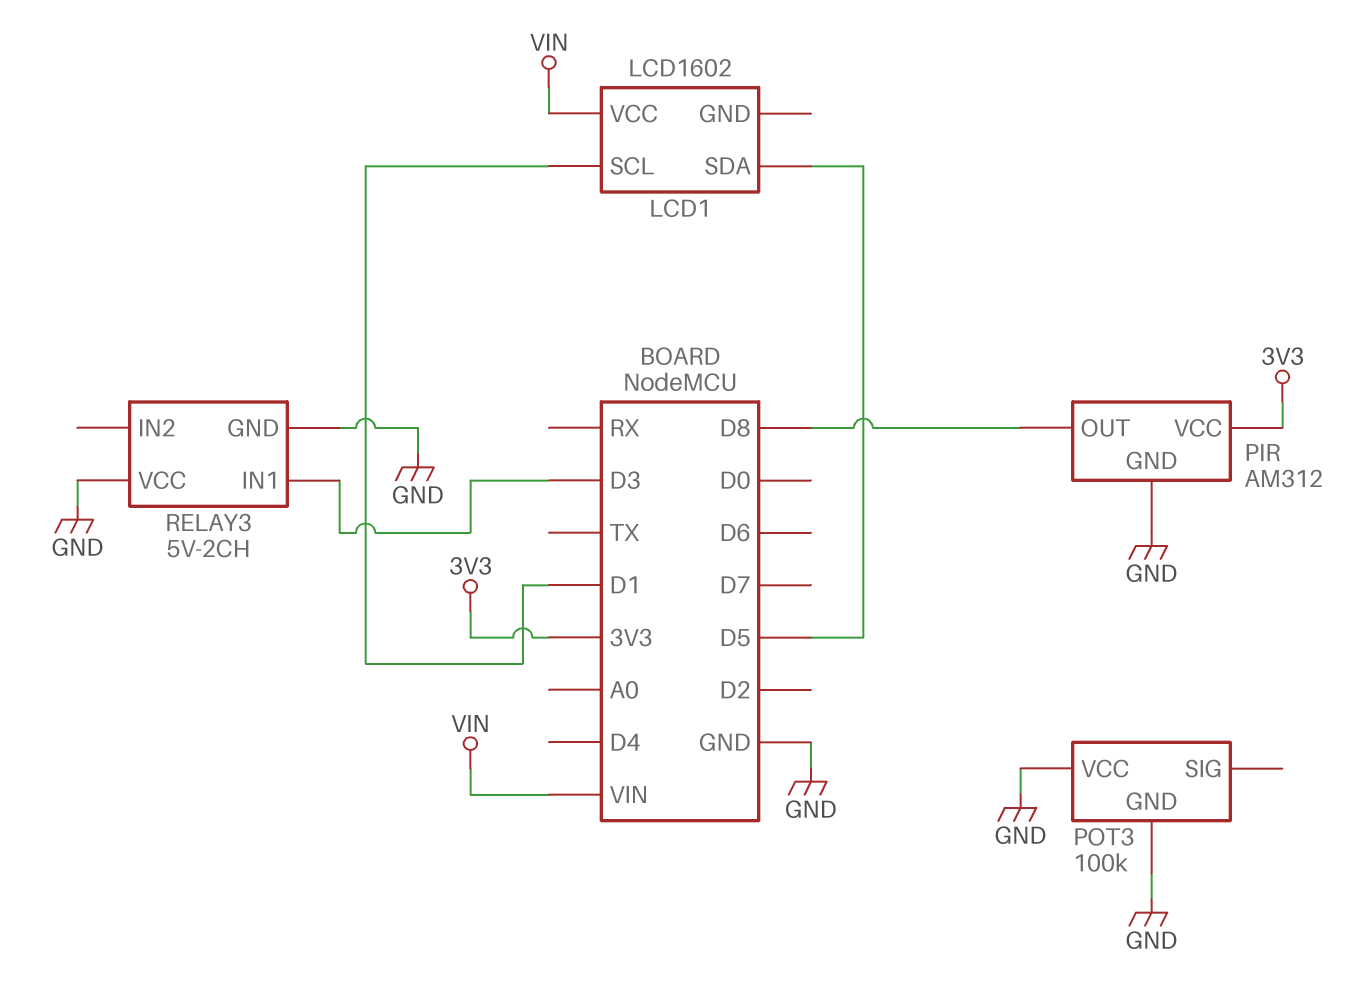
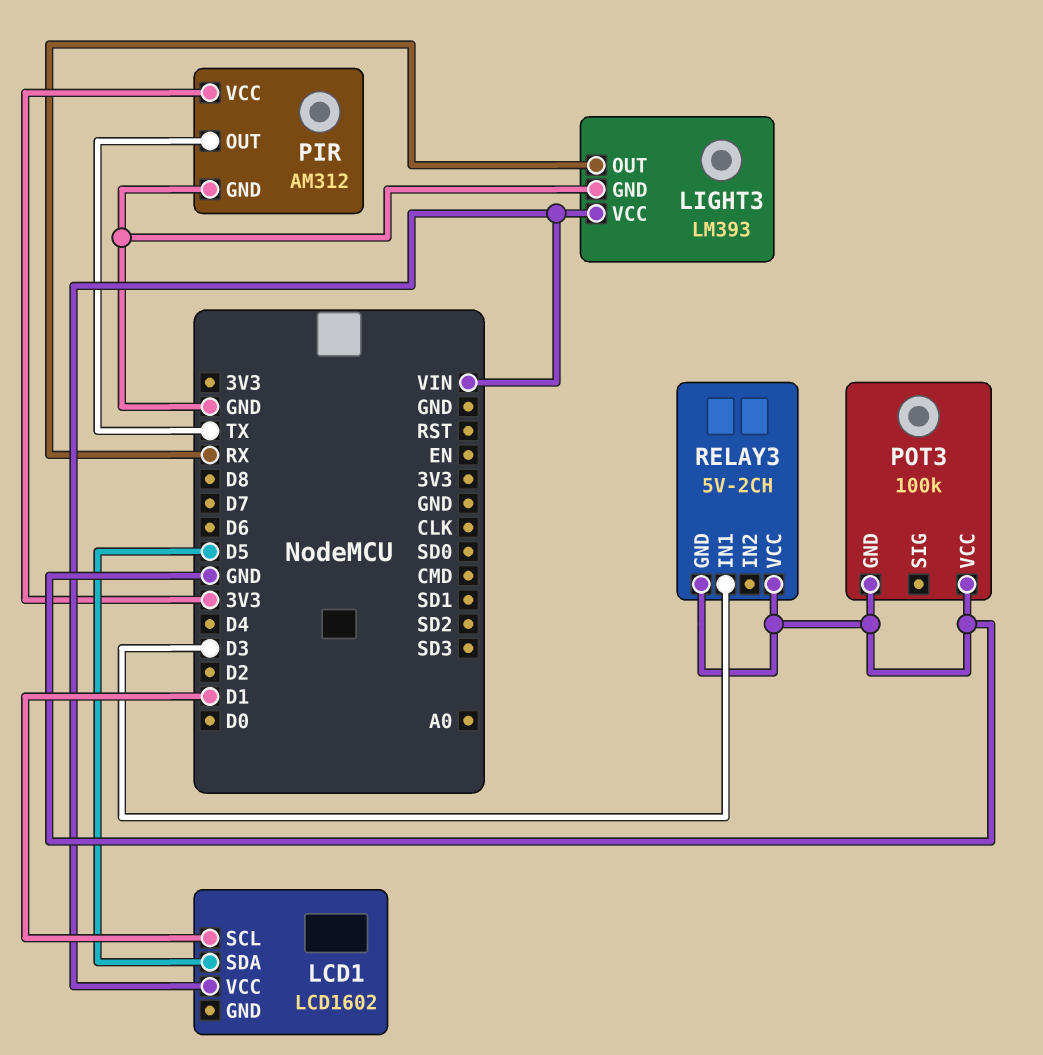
LIGHT3: none -> LM393
LIGHT3 pin GND: none -> GND
LIGHT3 pin OUT: none -> RX
LIGHT3 pin VCC: none -> VIN
PIR pin OUT: D8 -> TX

